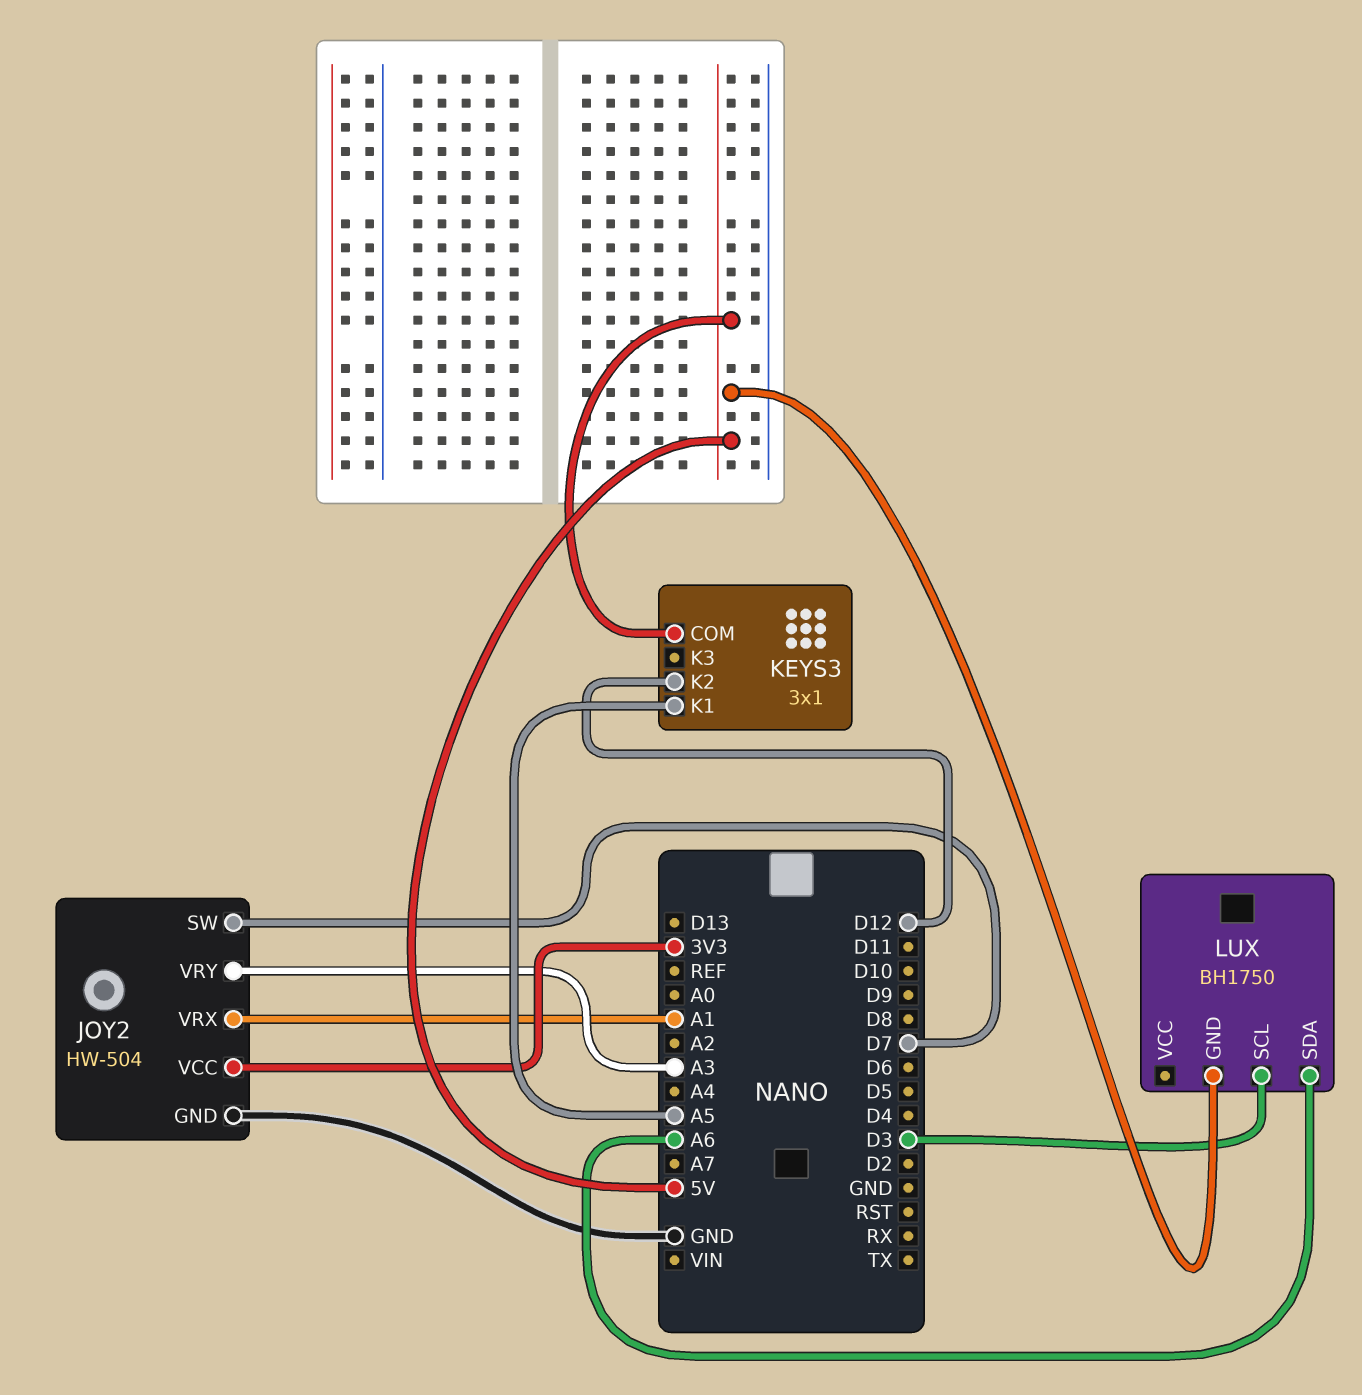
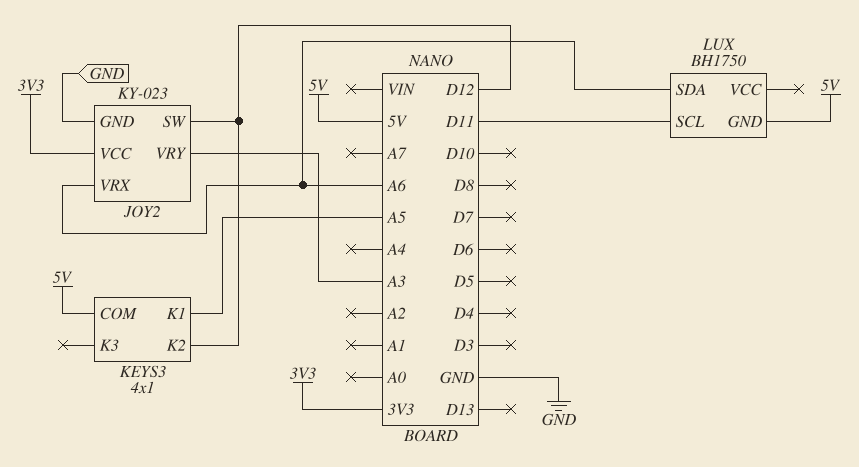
JOY2: HW-504 -> KY-023
JOY2 pin SW: D7 -> D12
JOY2 pin VRX: A1 -> A6
KEYS3: 3x1 -> 4x1
LUX pin SCL: D3 -> D11

